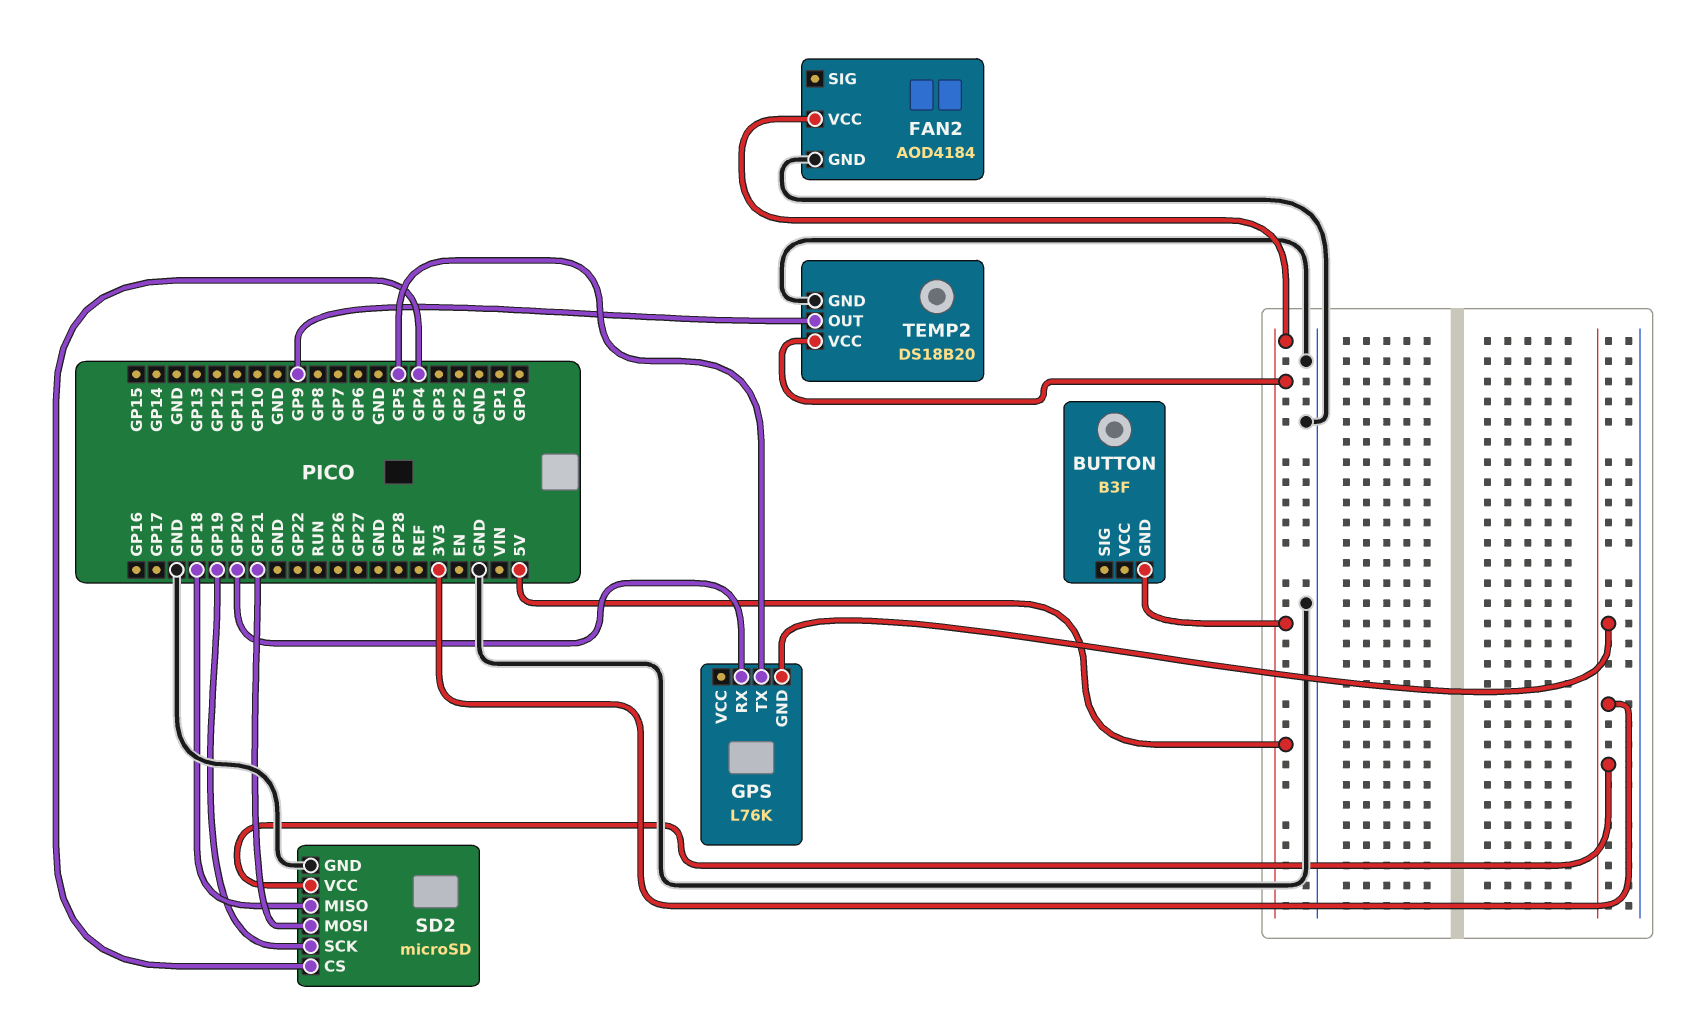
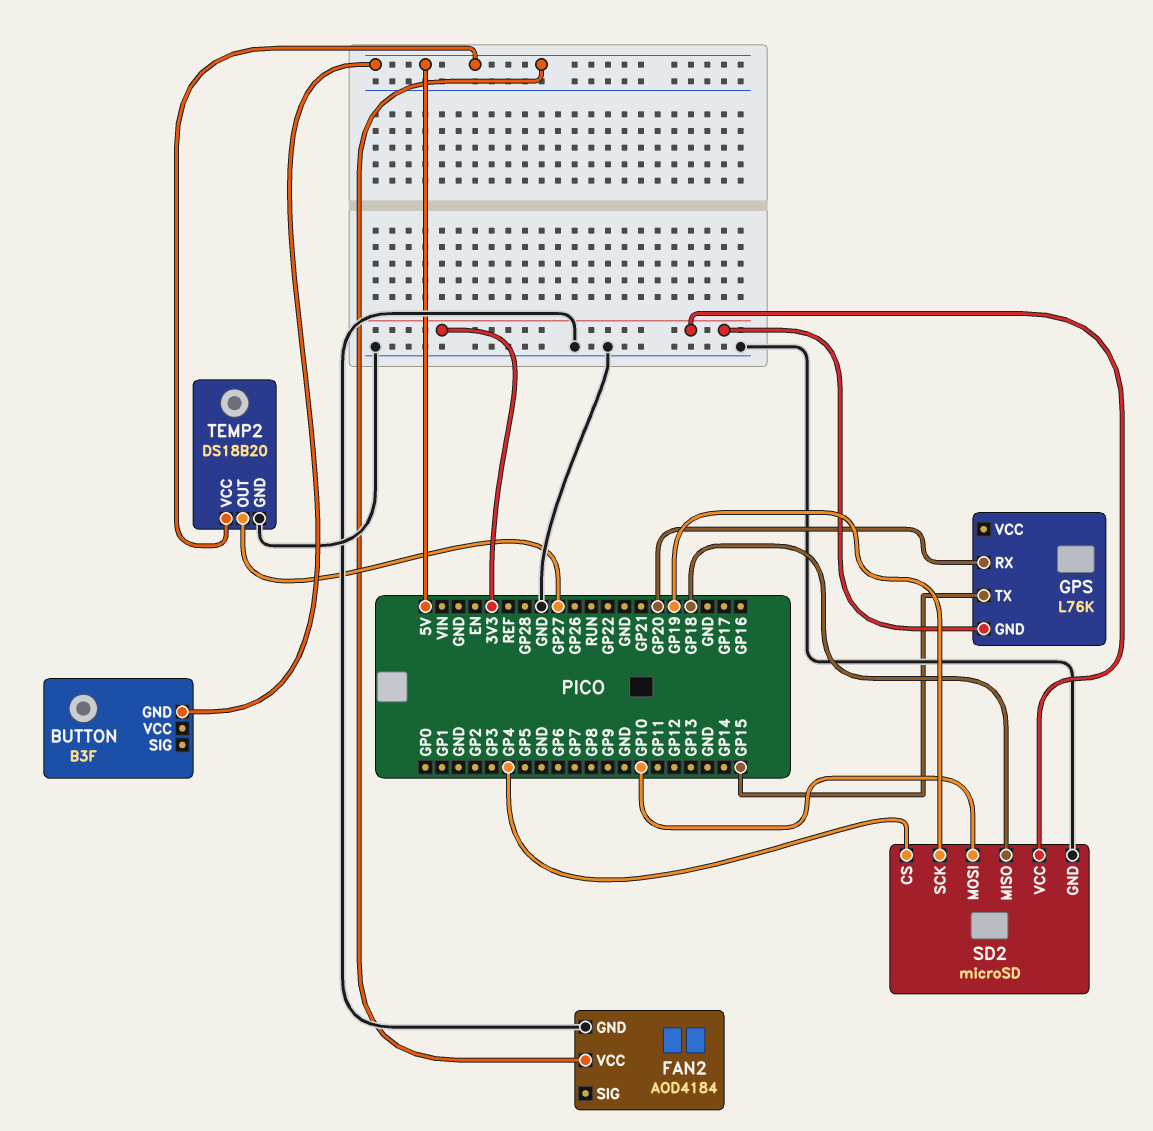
GPS pin TX: GP5 -> GP15
SD2 pin MOSI: GP21 -> GP10
TEMP2 pin OUT: GP9 -> GP27

